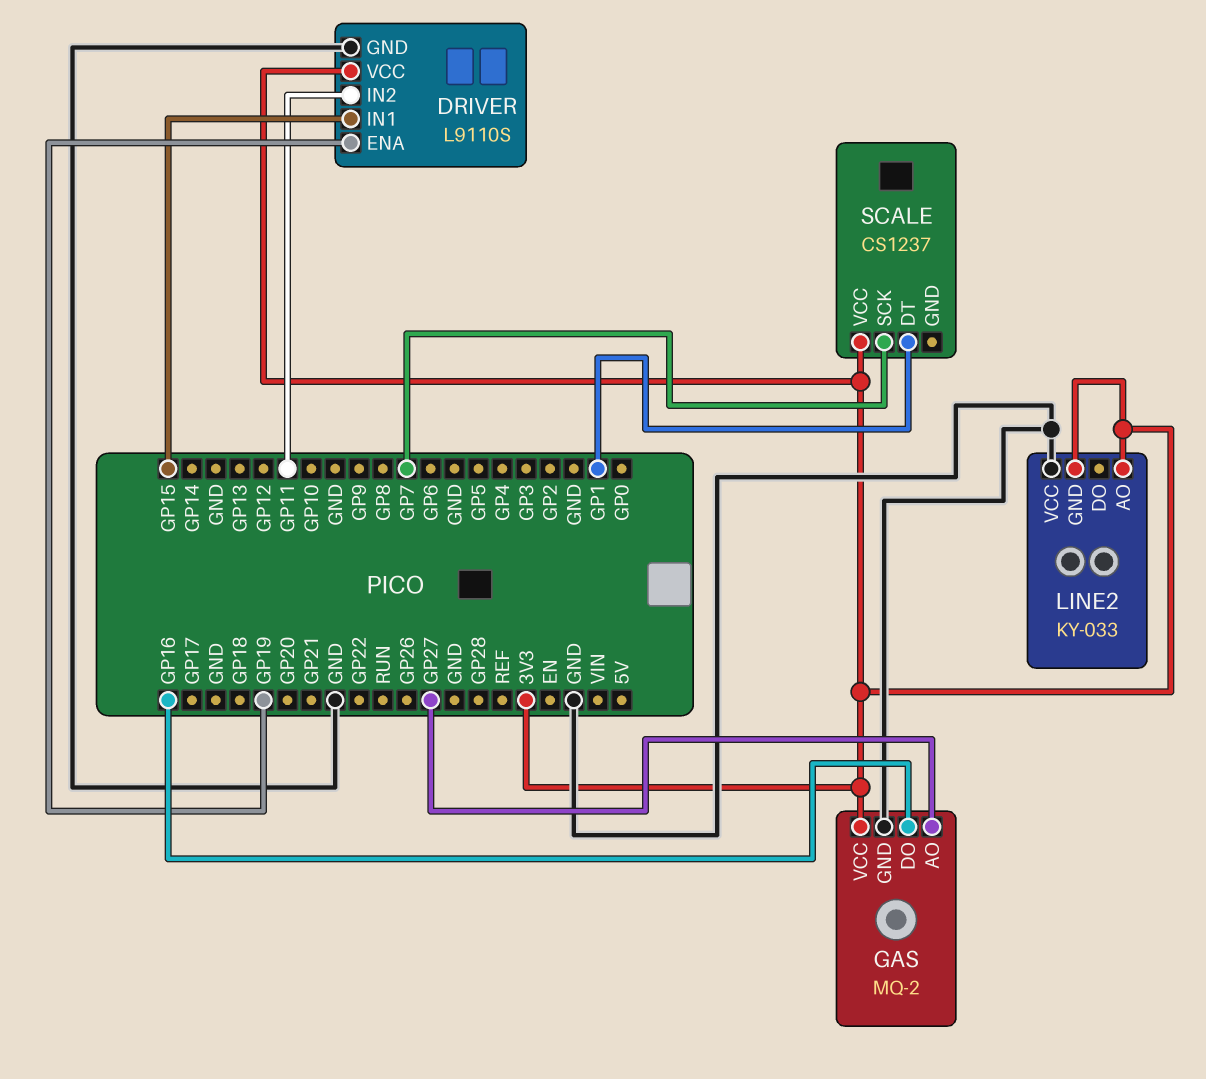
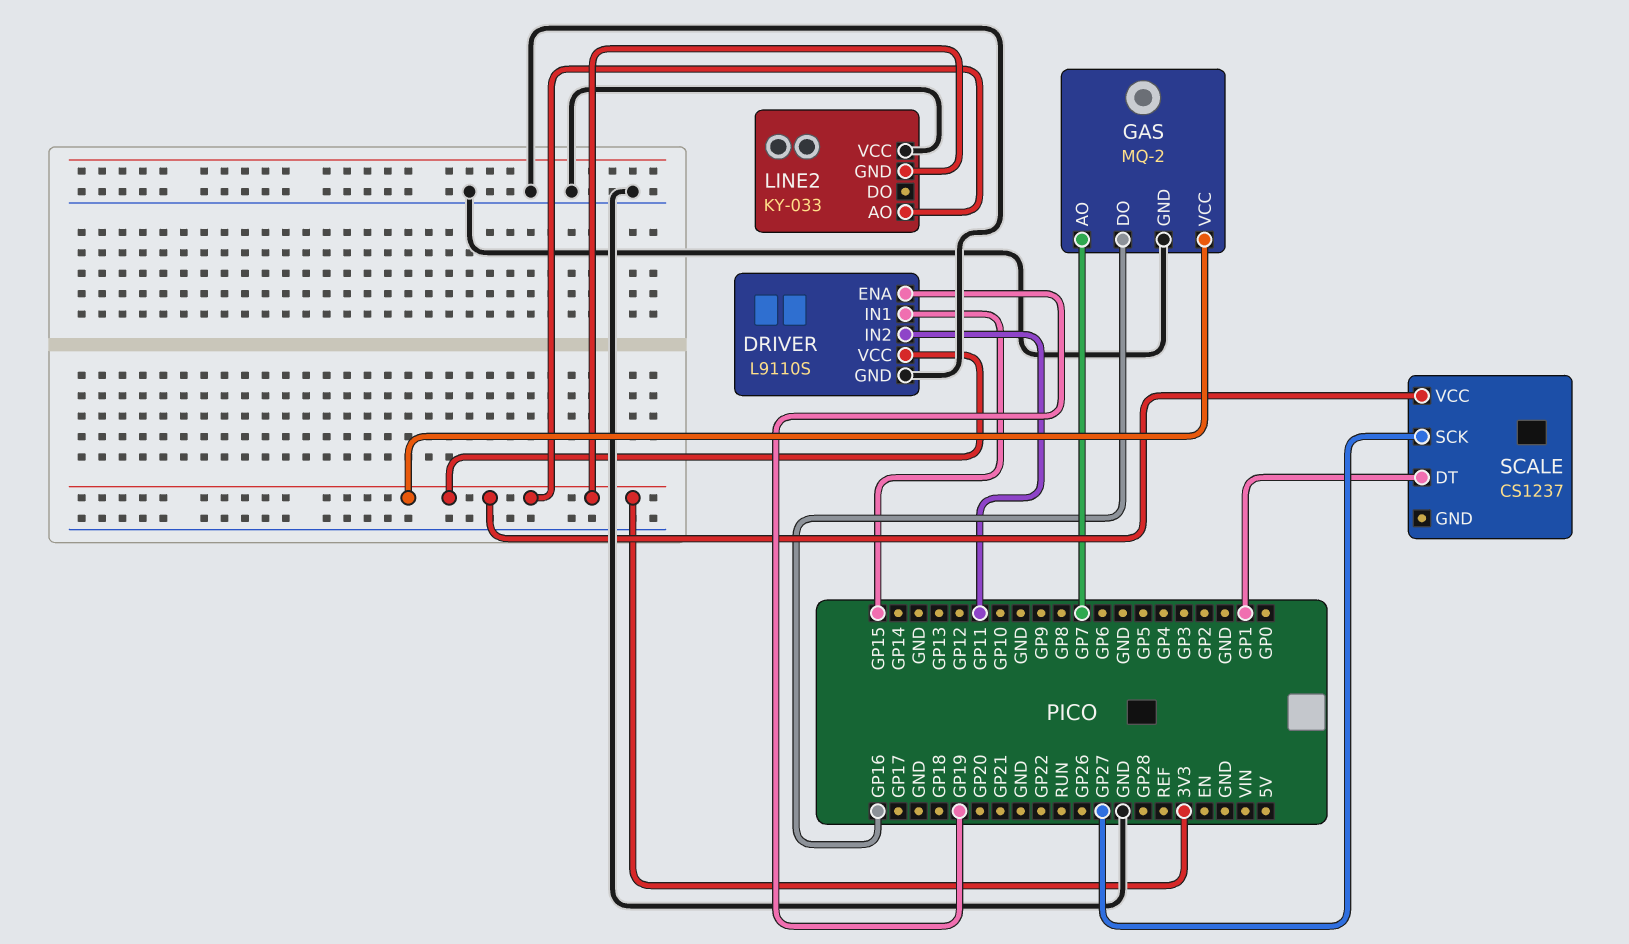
GAS pin AO: GP27 -> GP7
SCALE pin SCK: GP7 -> GP27

